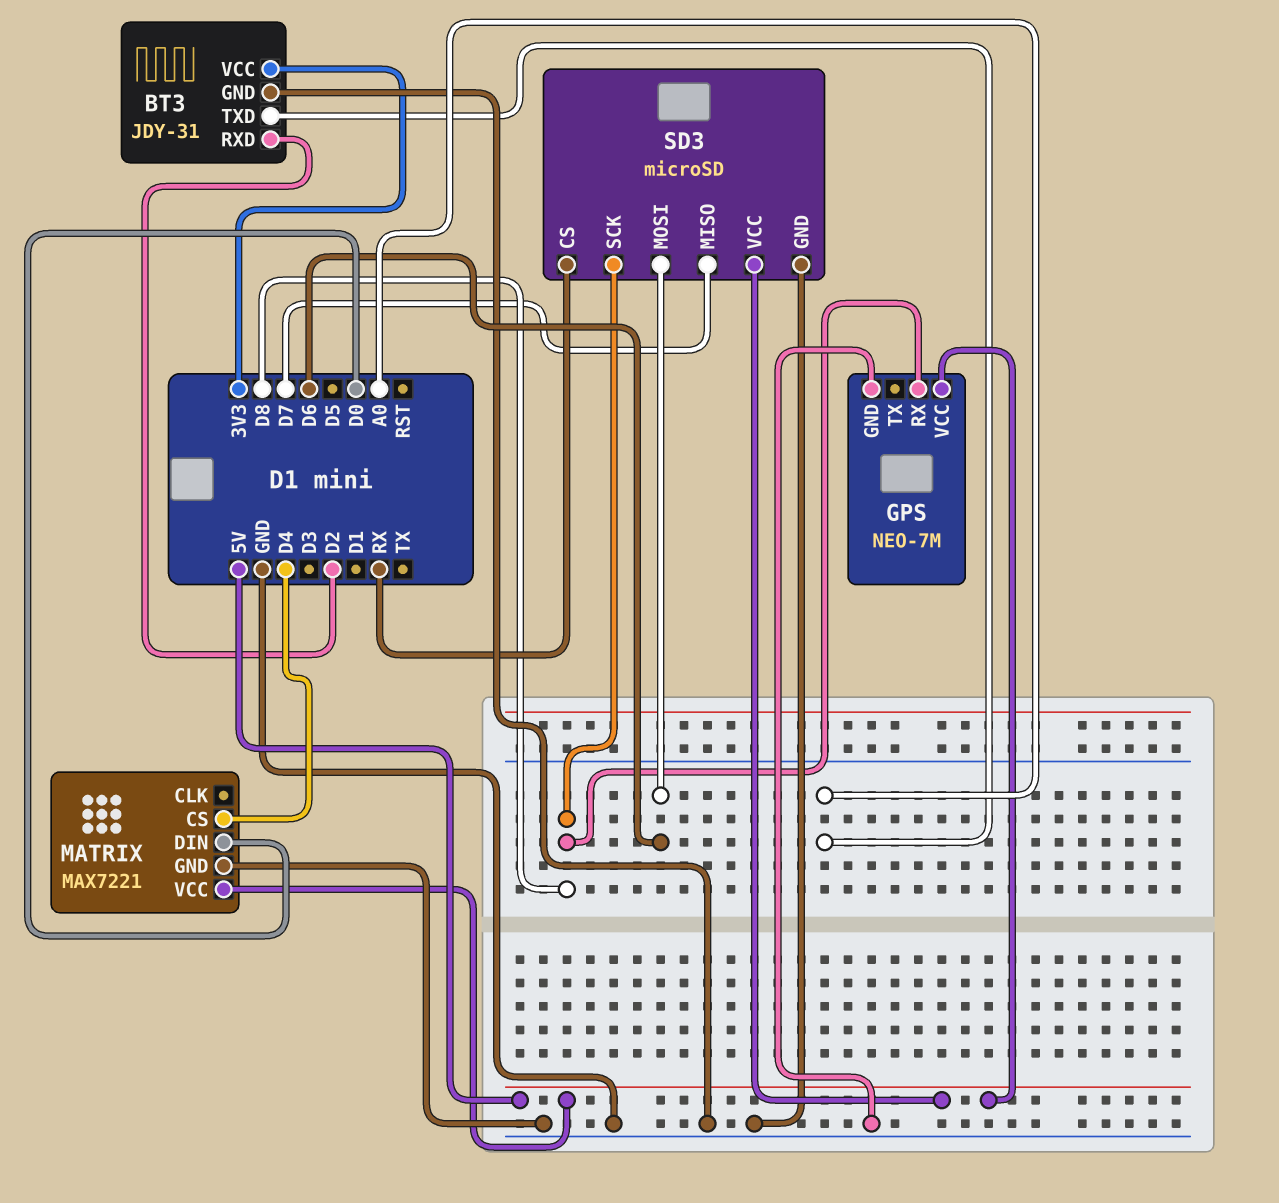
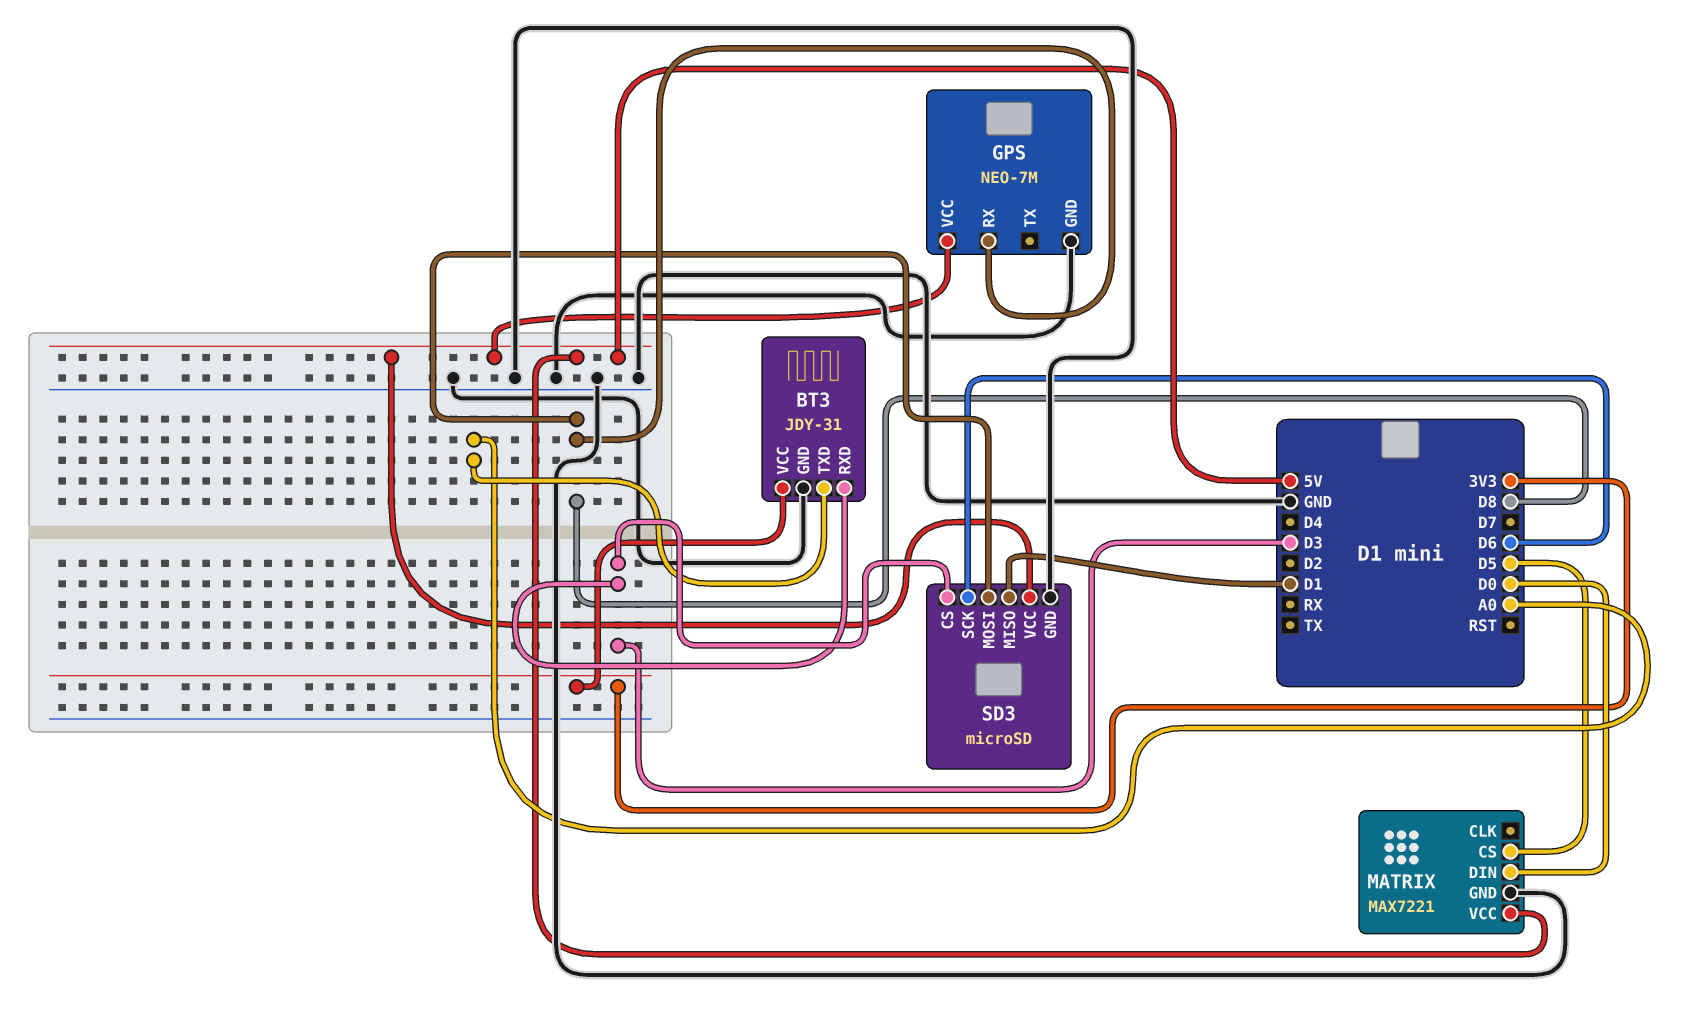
BT3 pin RXD: D2 -> D3
MATRIX pin CS: D4 -> D5
SD3 pin CS: RX -> D3
SD3 pin MISO: D7 -> D1
SD3 pin MOSI: D6 -> D8
SD3 pin SCK: D8 -> D6

